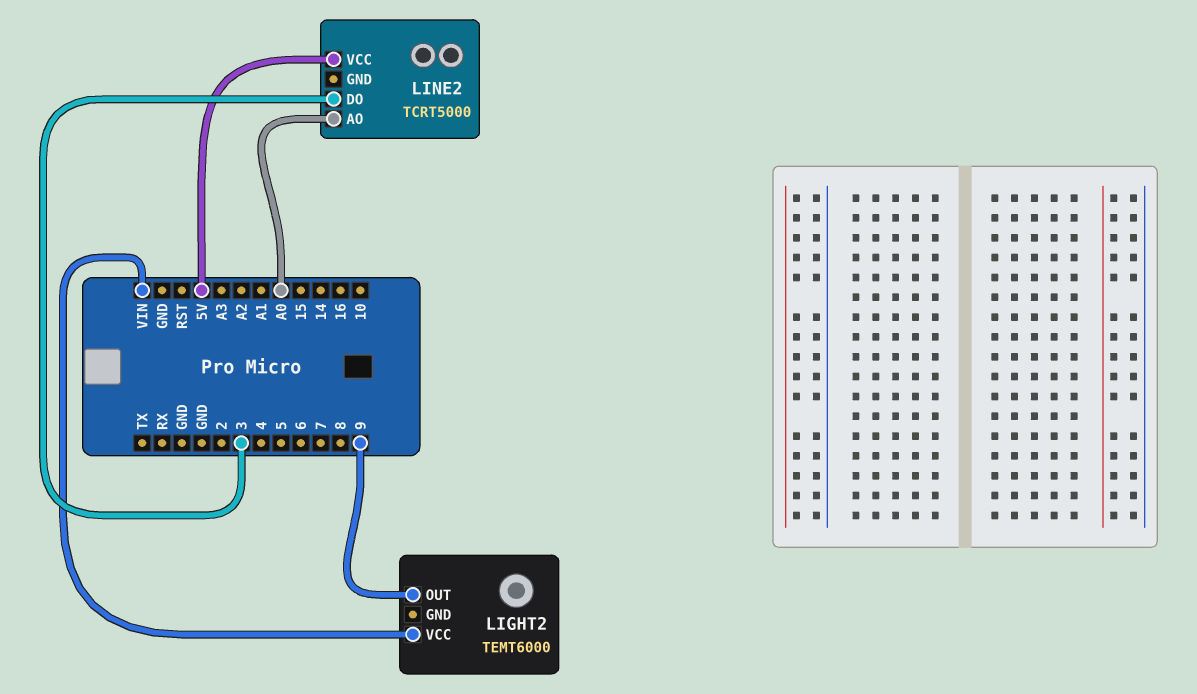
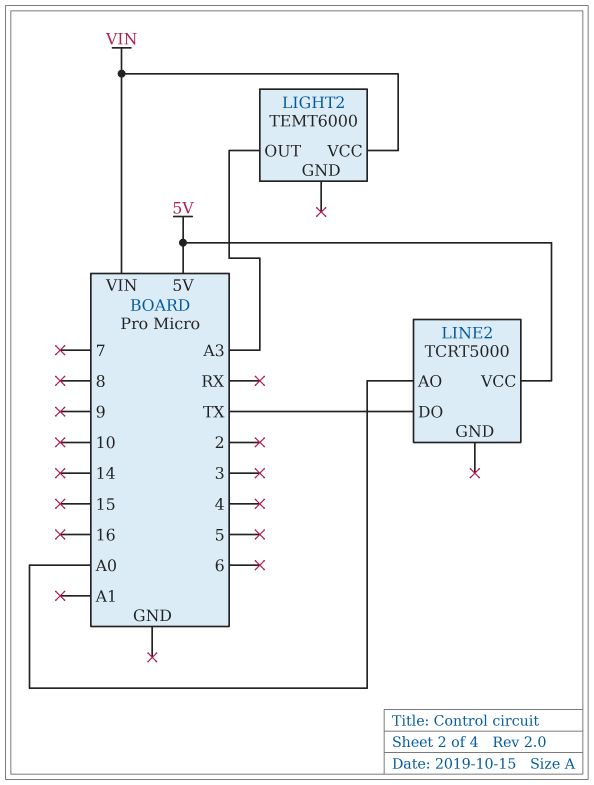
LIGHT2 pin OUT: 9 -> A3
LINE2 pin DO: 3 -> TX

